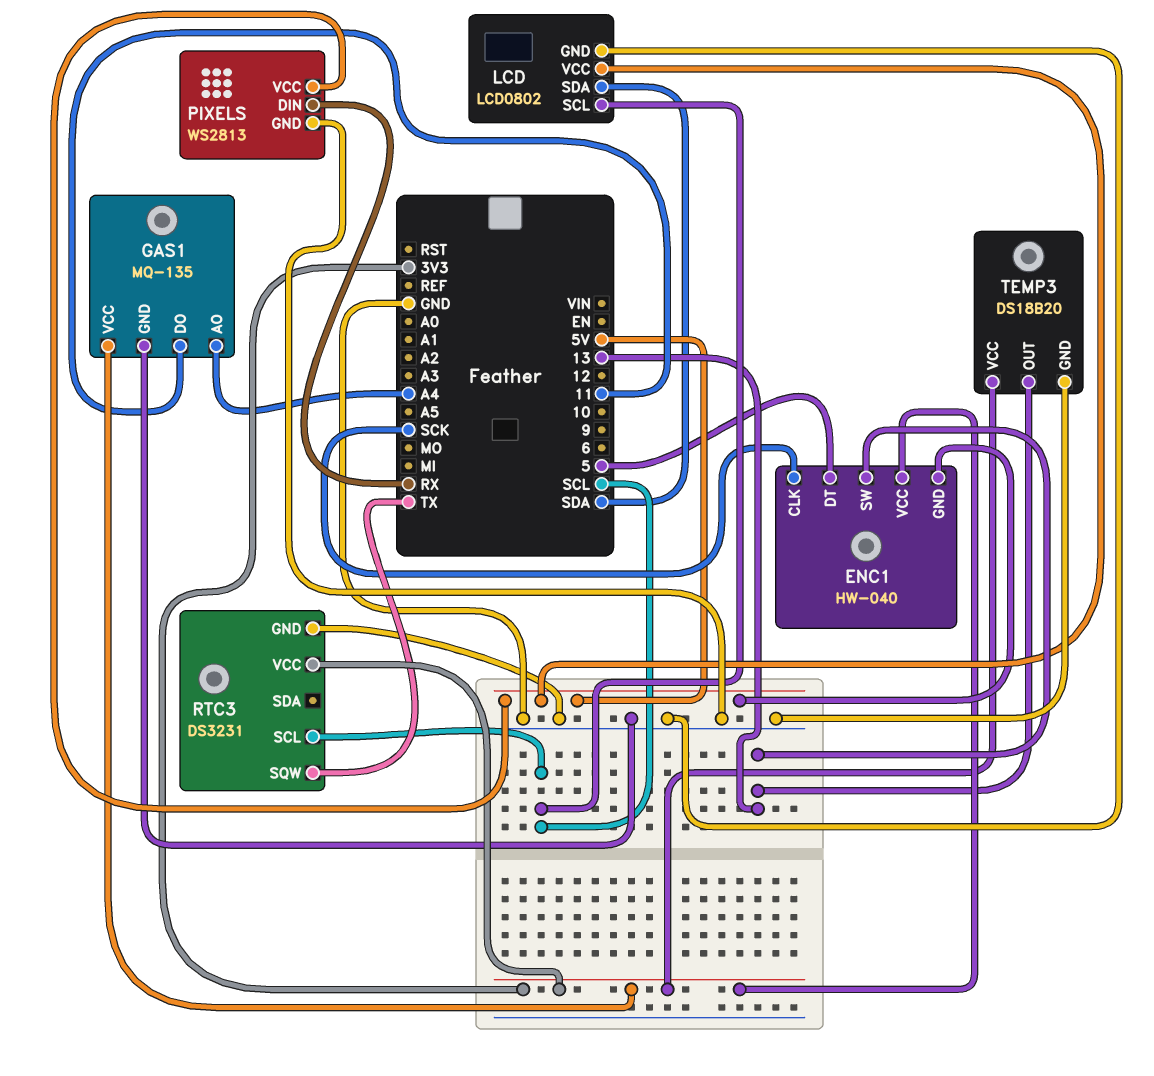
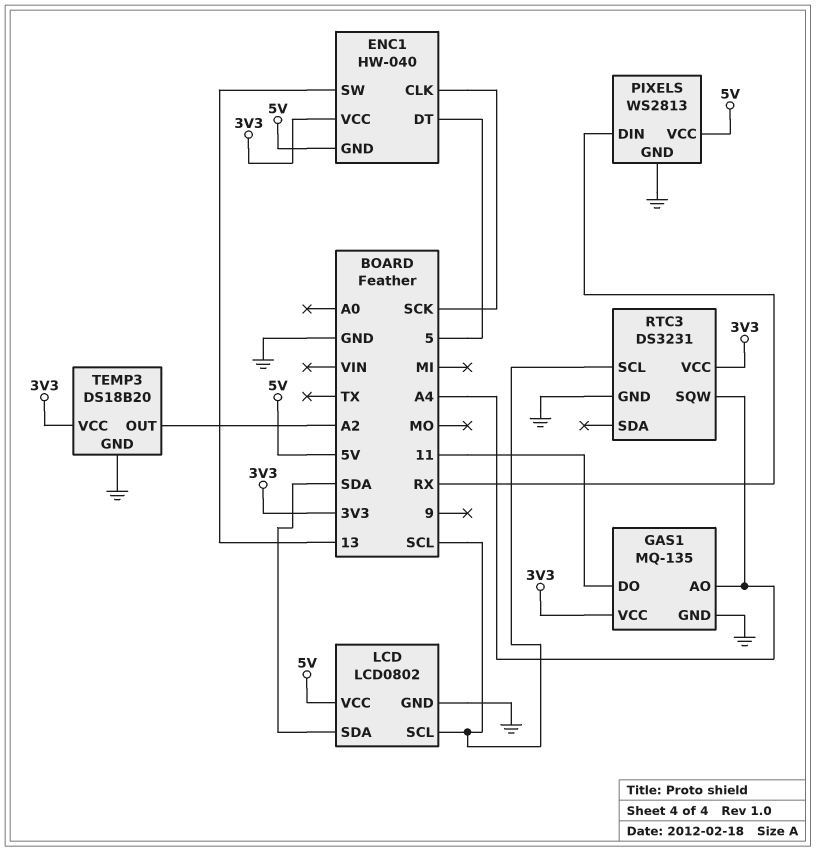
RTC3 pin SQW: TX -> A4
TEMP3 pin OUT: 13 -> A2

